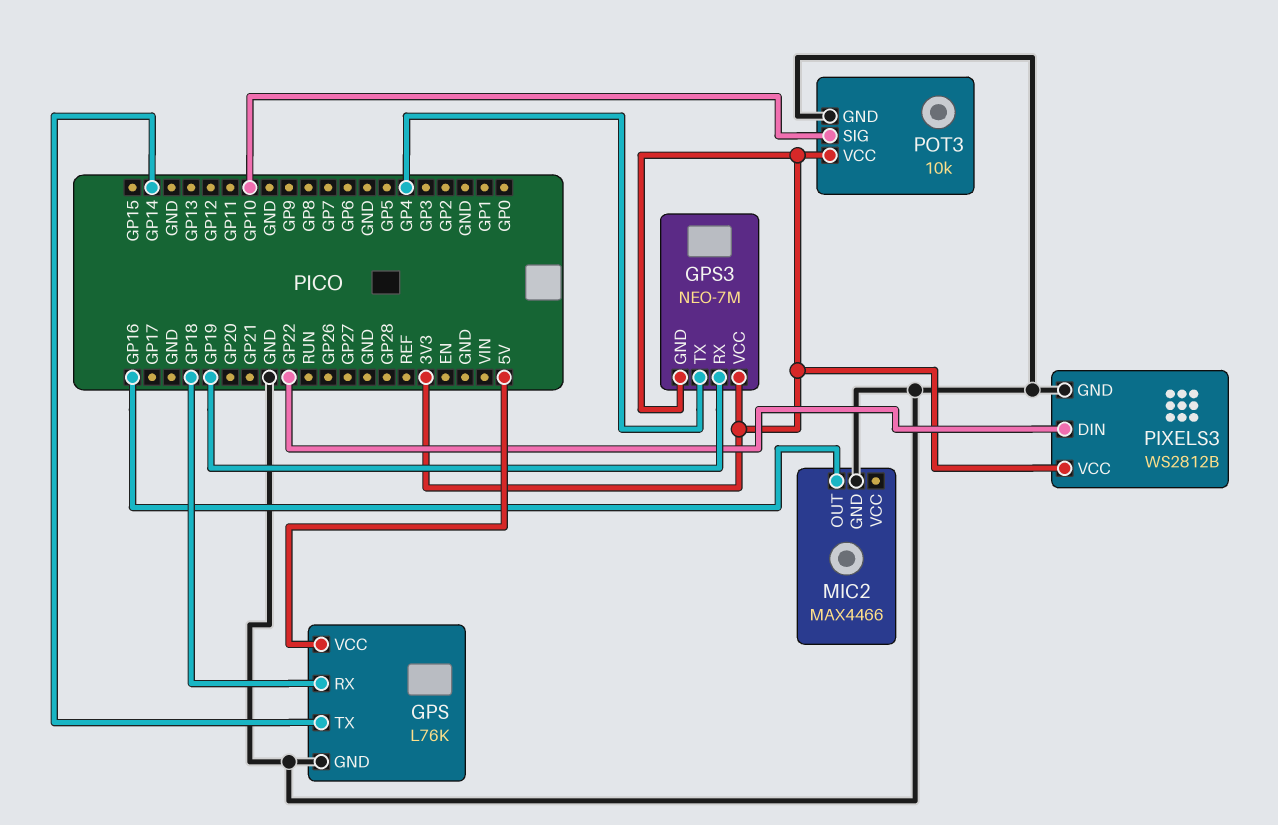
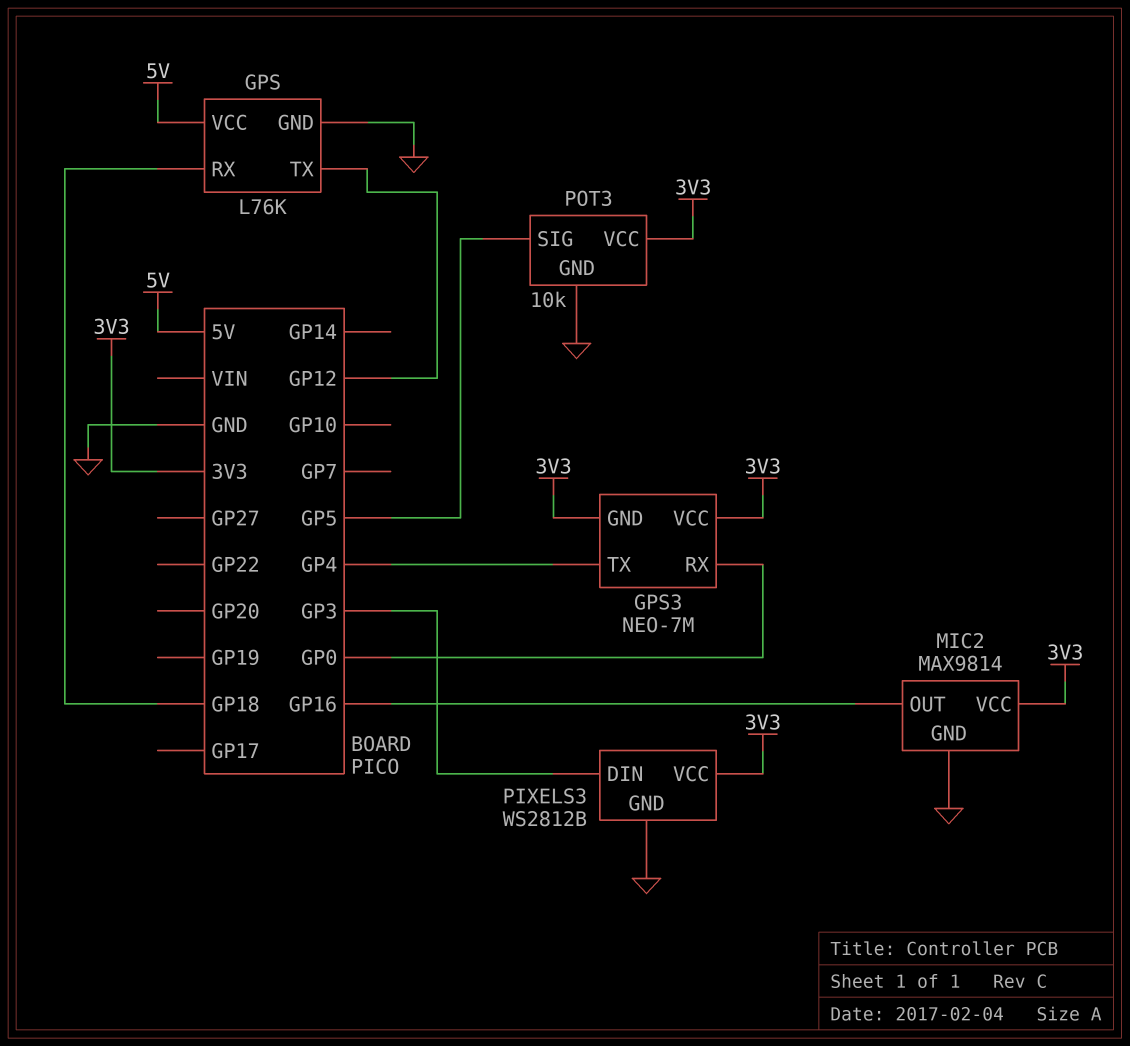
GPS pin TX: GP14 -> GP12
GPS3 pin RX: GP19 -> GP0
MIC2: MAX4466 -> MAX9814
MIC2 pin VCC: none -> 3V3
PIXELS3 pin DIN: GP22 -> GP3
POT3 pin SIG: GP10 -> GP5

